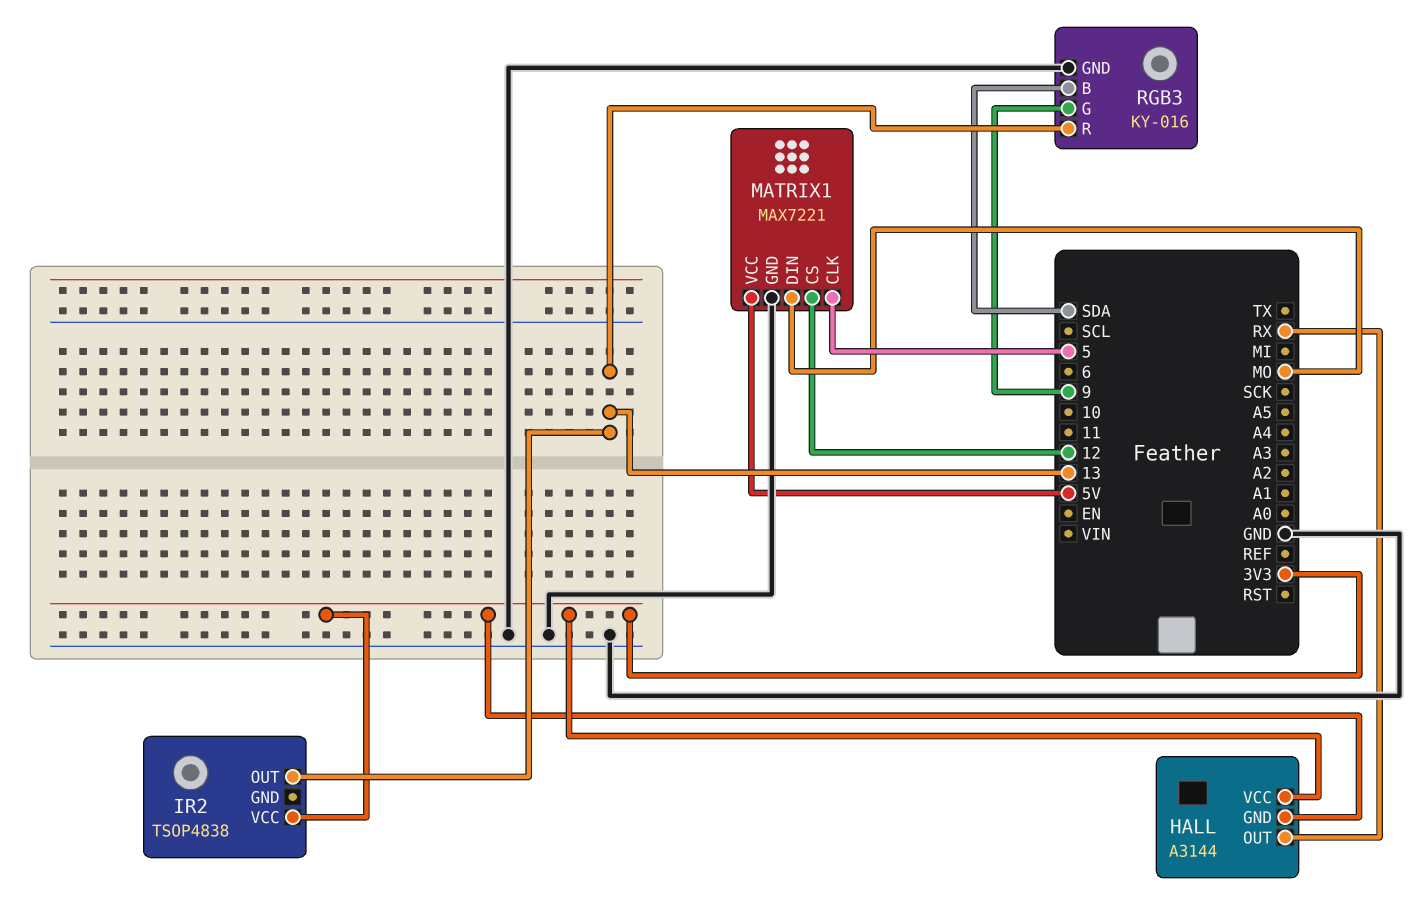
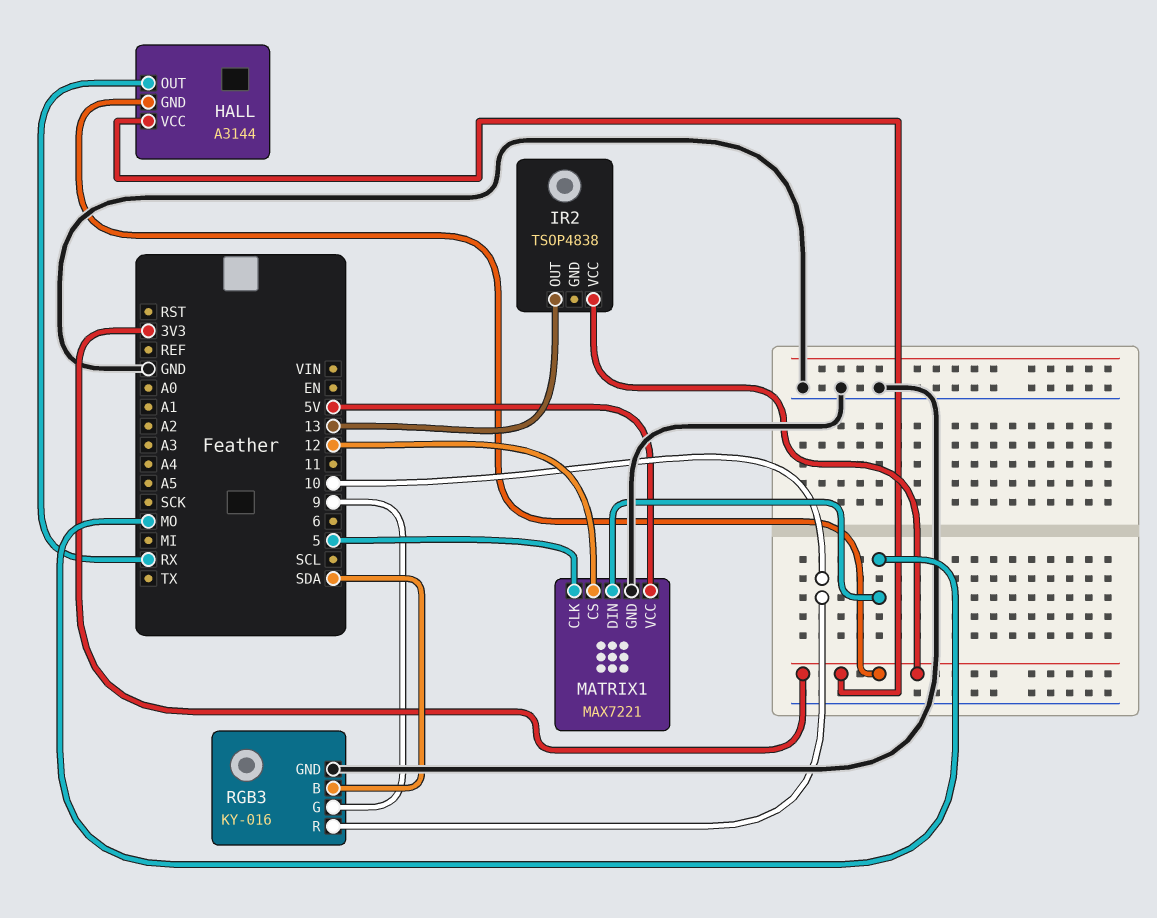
RGB3 pin R: 13 -> 10

